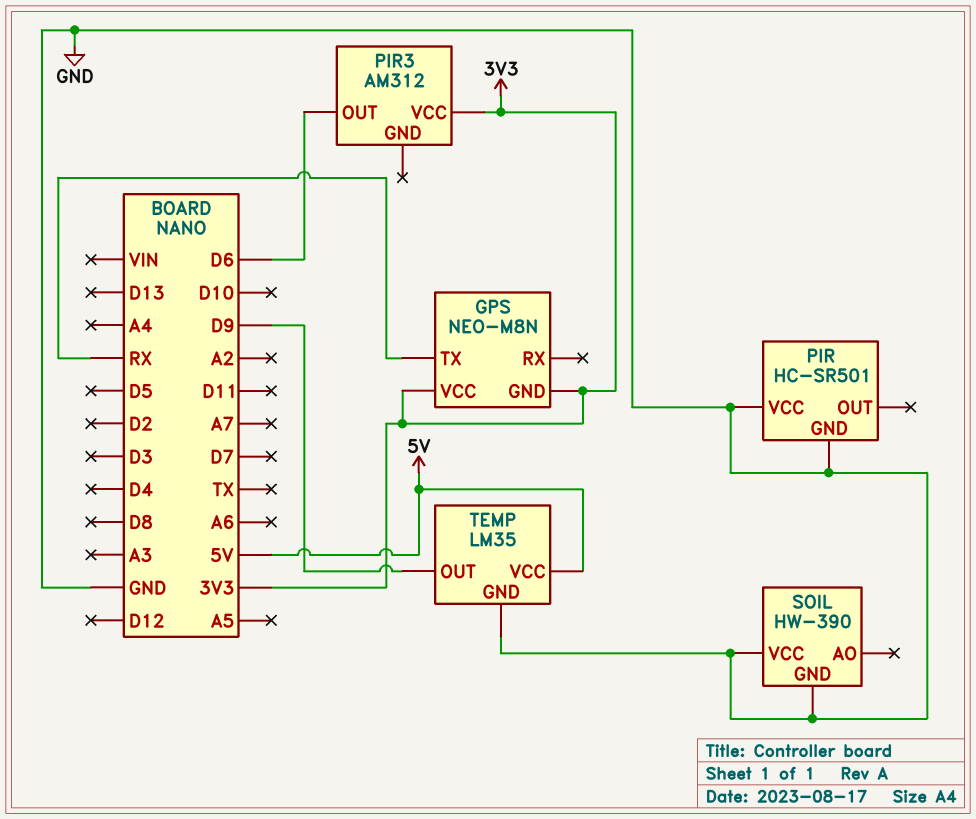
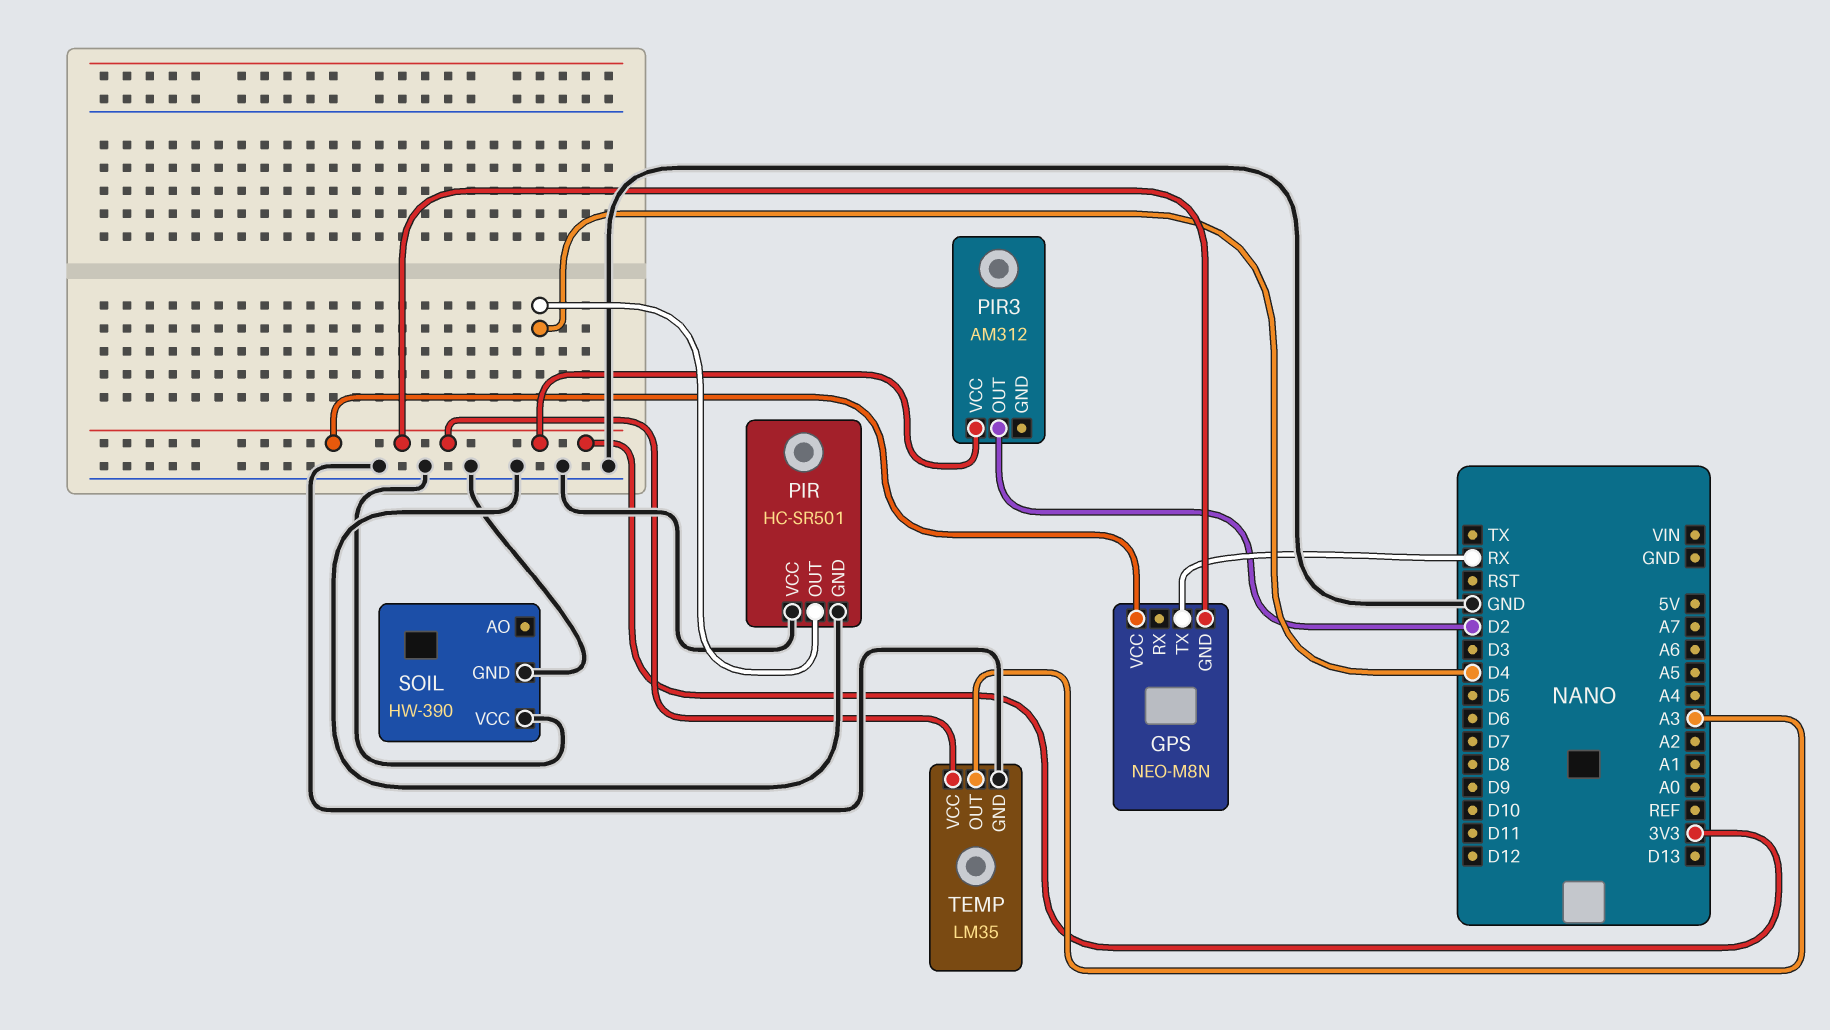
PIR pin OUT: none -> D4
PIR3 pin OUT: D6 -> D2
TEMP pin OUT: D9 -> A3
TEMP pin VCC: 5V -> 3V3

